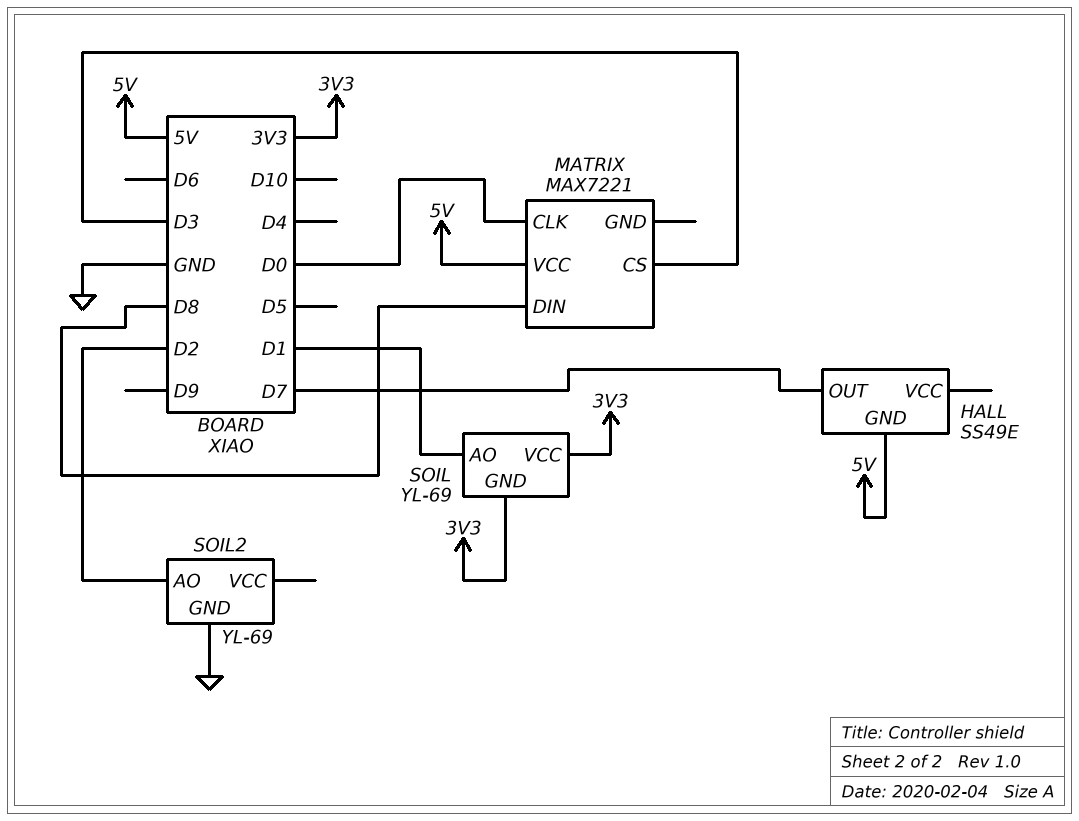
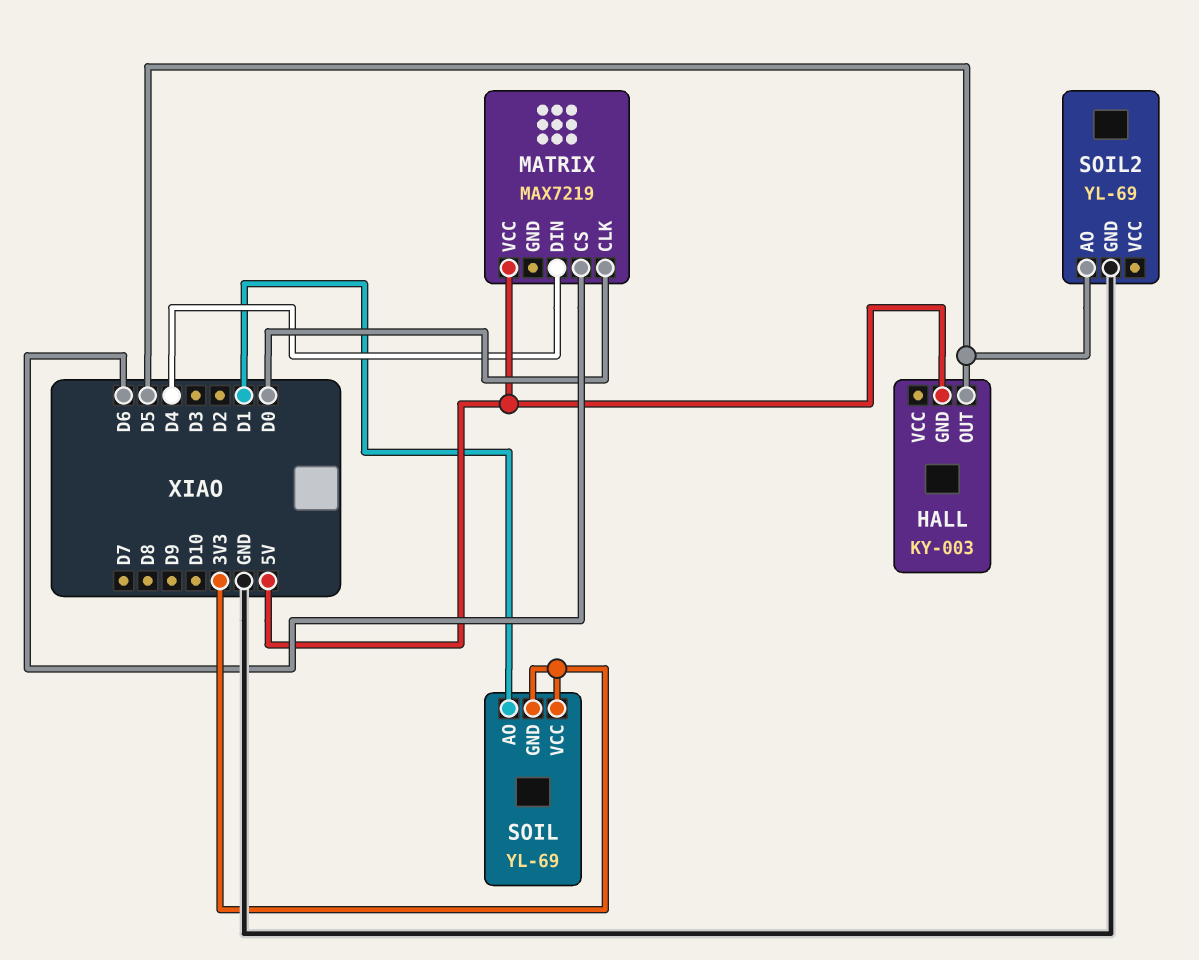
HALL: SS49E -> KY-003
HALL pin OUT: D7 -> D5
MATRIX: MAX7221 -> MAX7219
MATRIX pin CS: D3 -> D6
MATRIX pin DIN: D8 -> D4
SOIL2 pin AO: D2 -> D5

